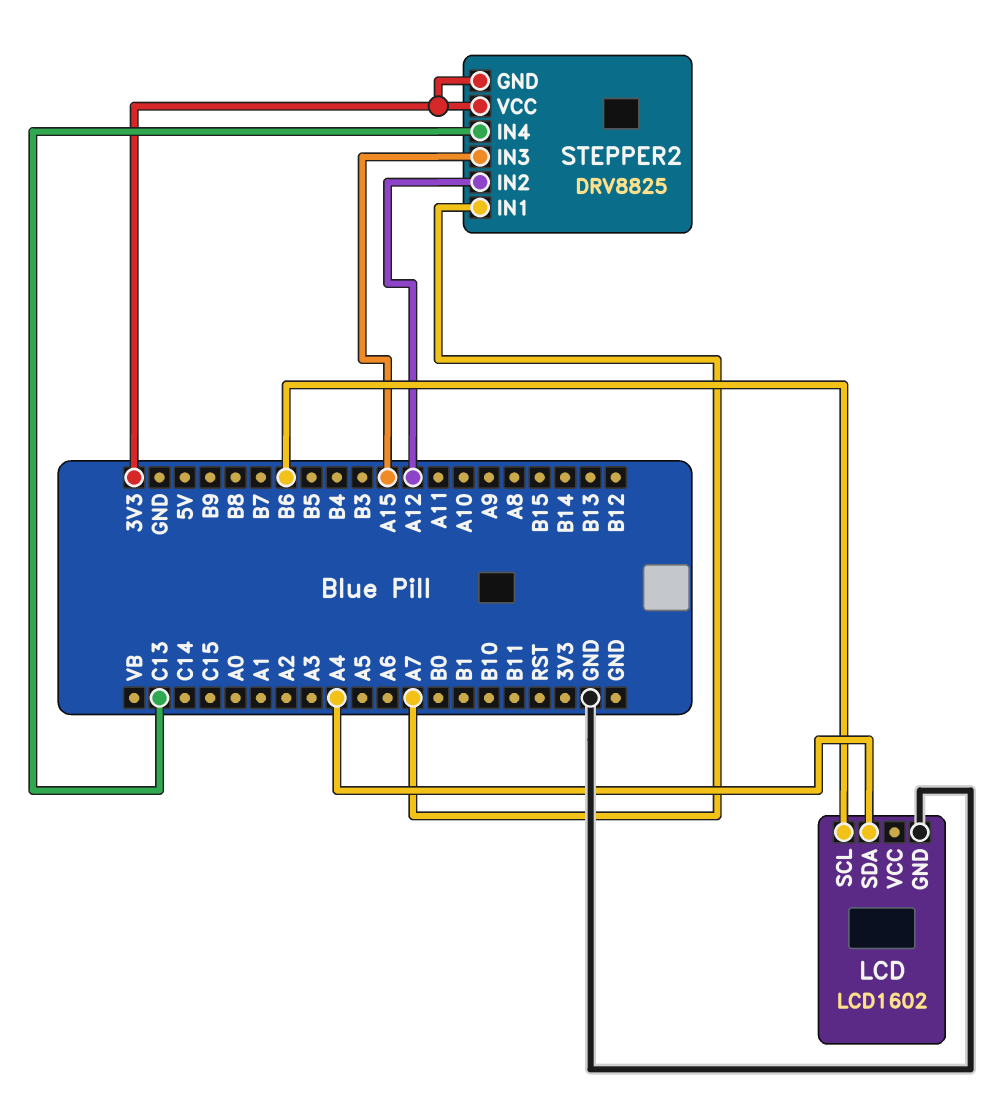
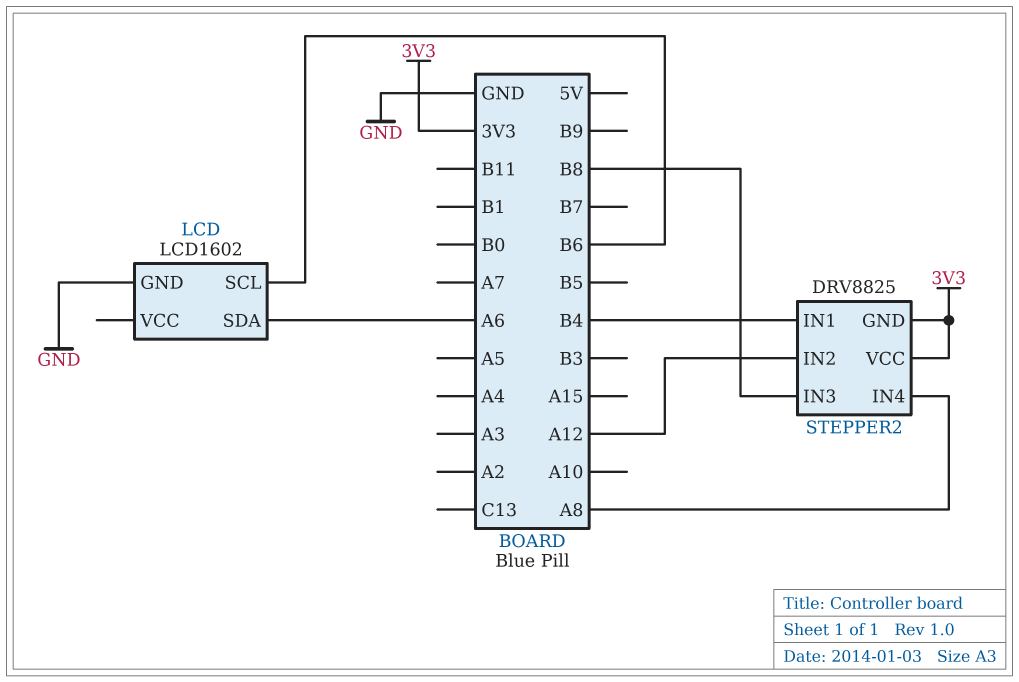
LCD pin SDA: A4 -> A6
STEPPER2 pin IN1: A7 -> B4
STEPPER2 pin IN3: A15 -> B8
STEPPER2 pin IN4: C13 -> A8

